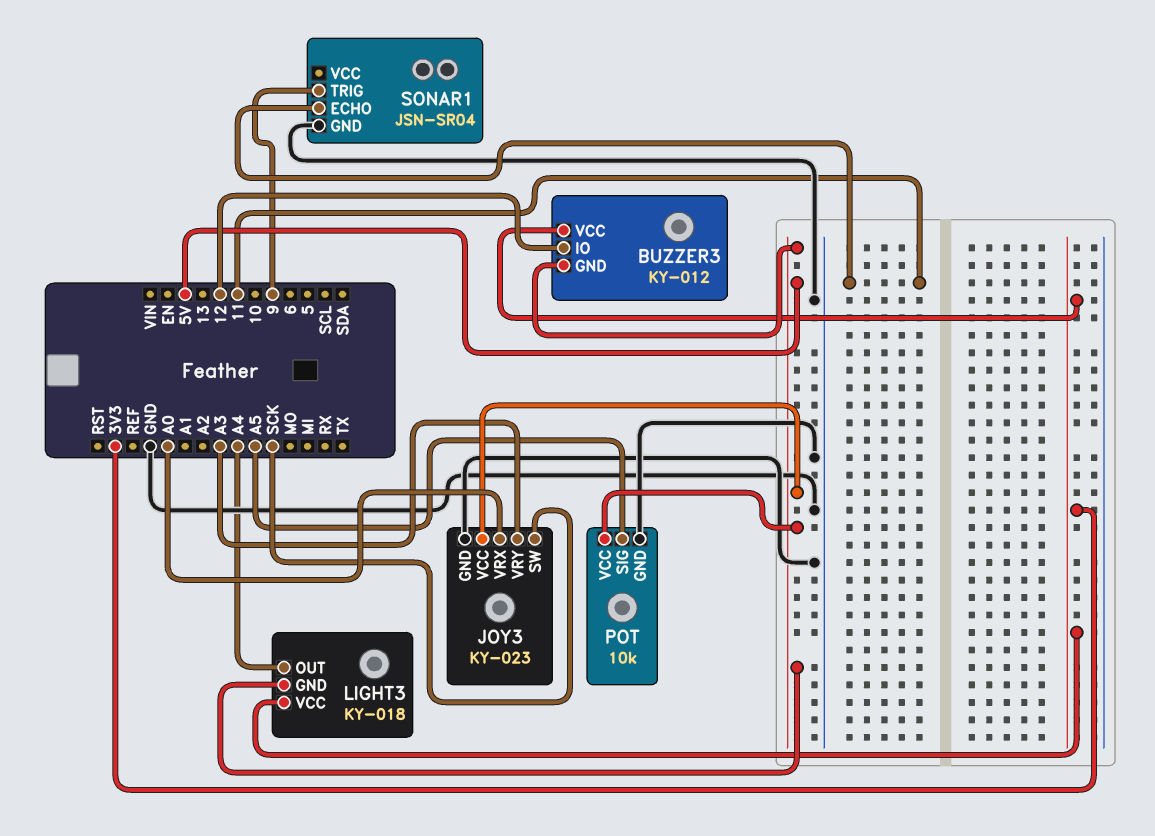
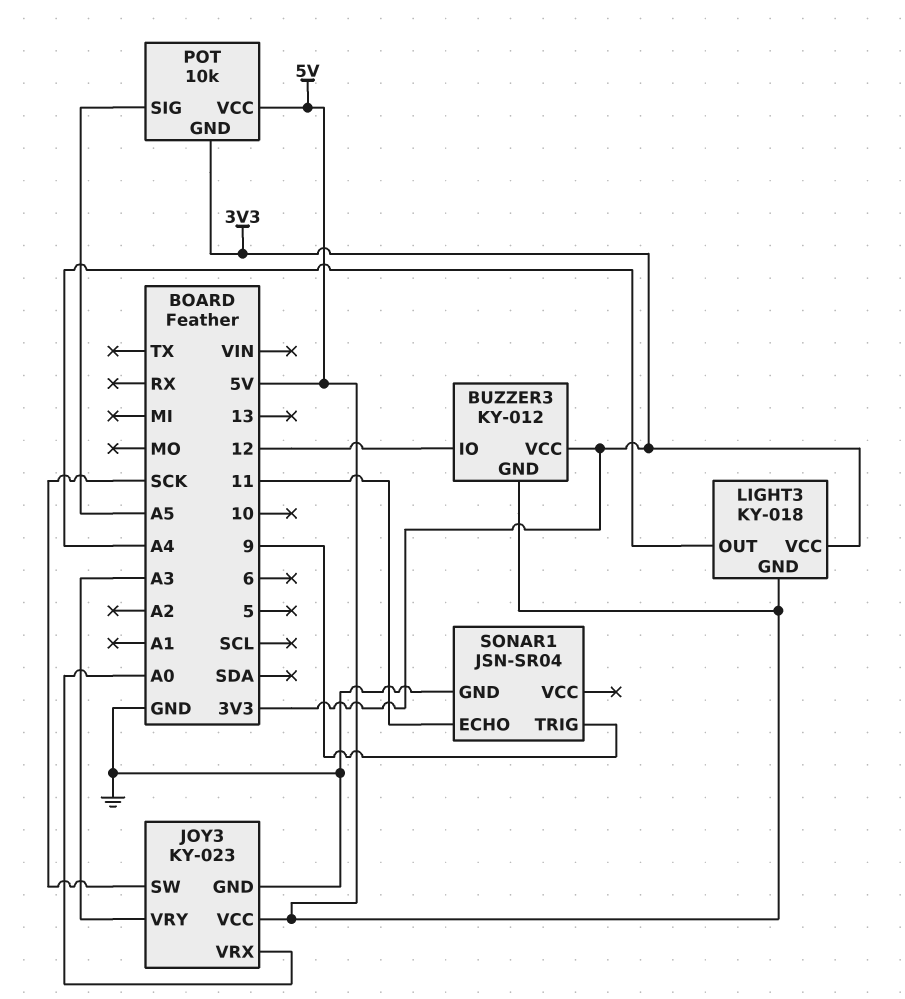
POT pin GND: GND -> 3V3

